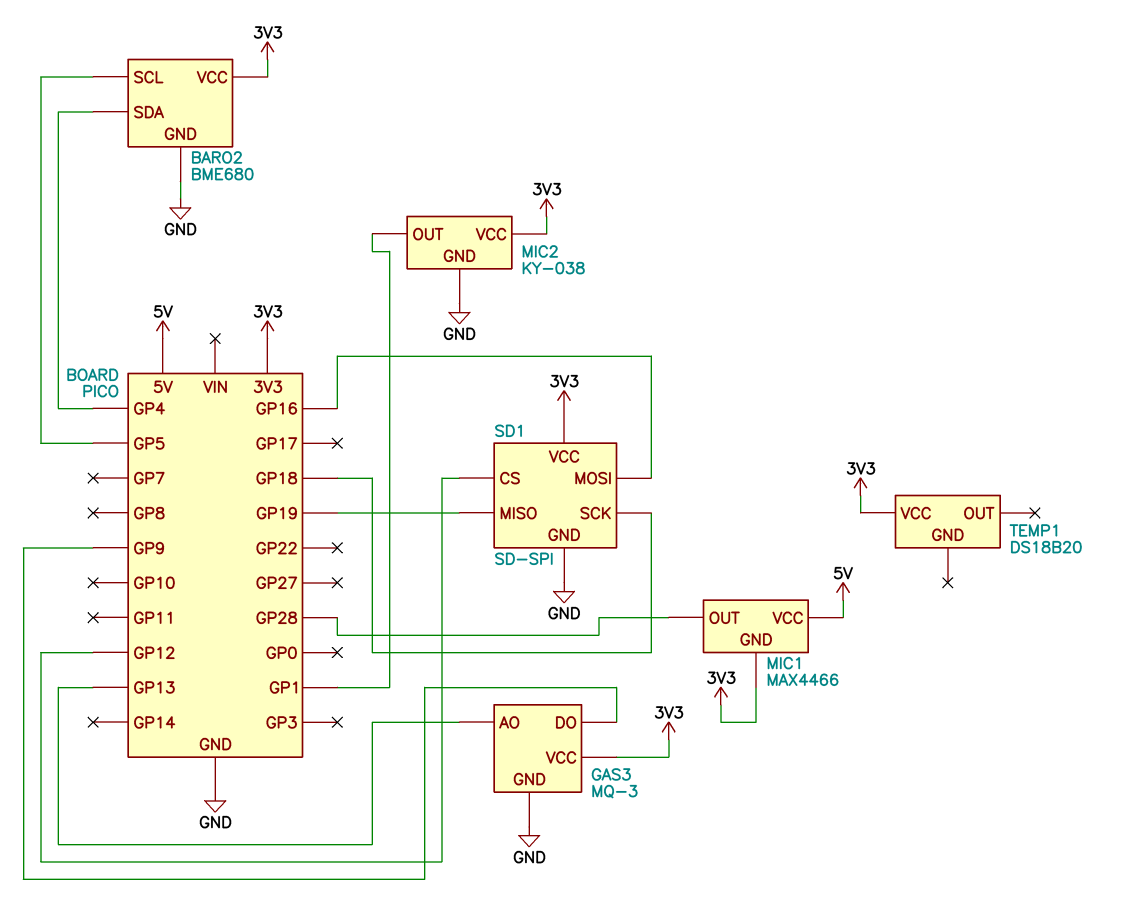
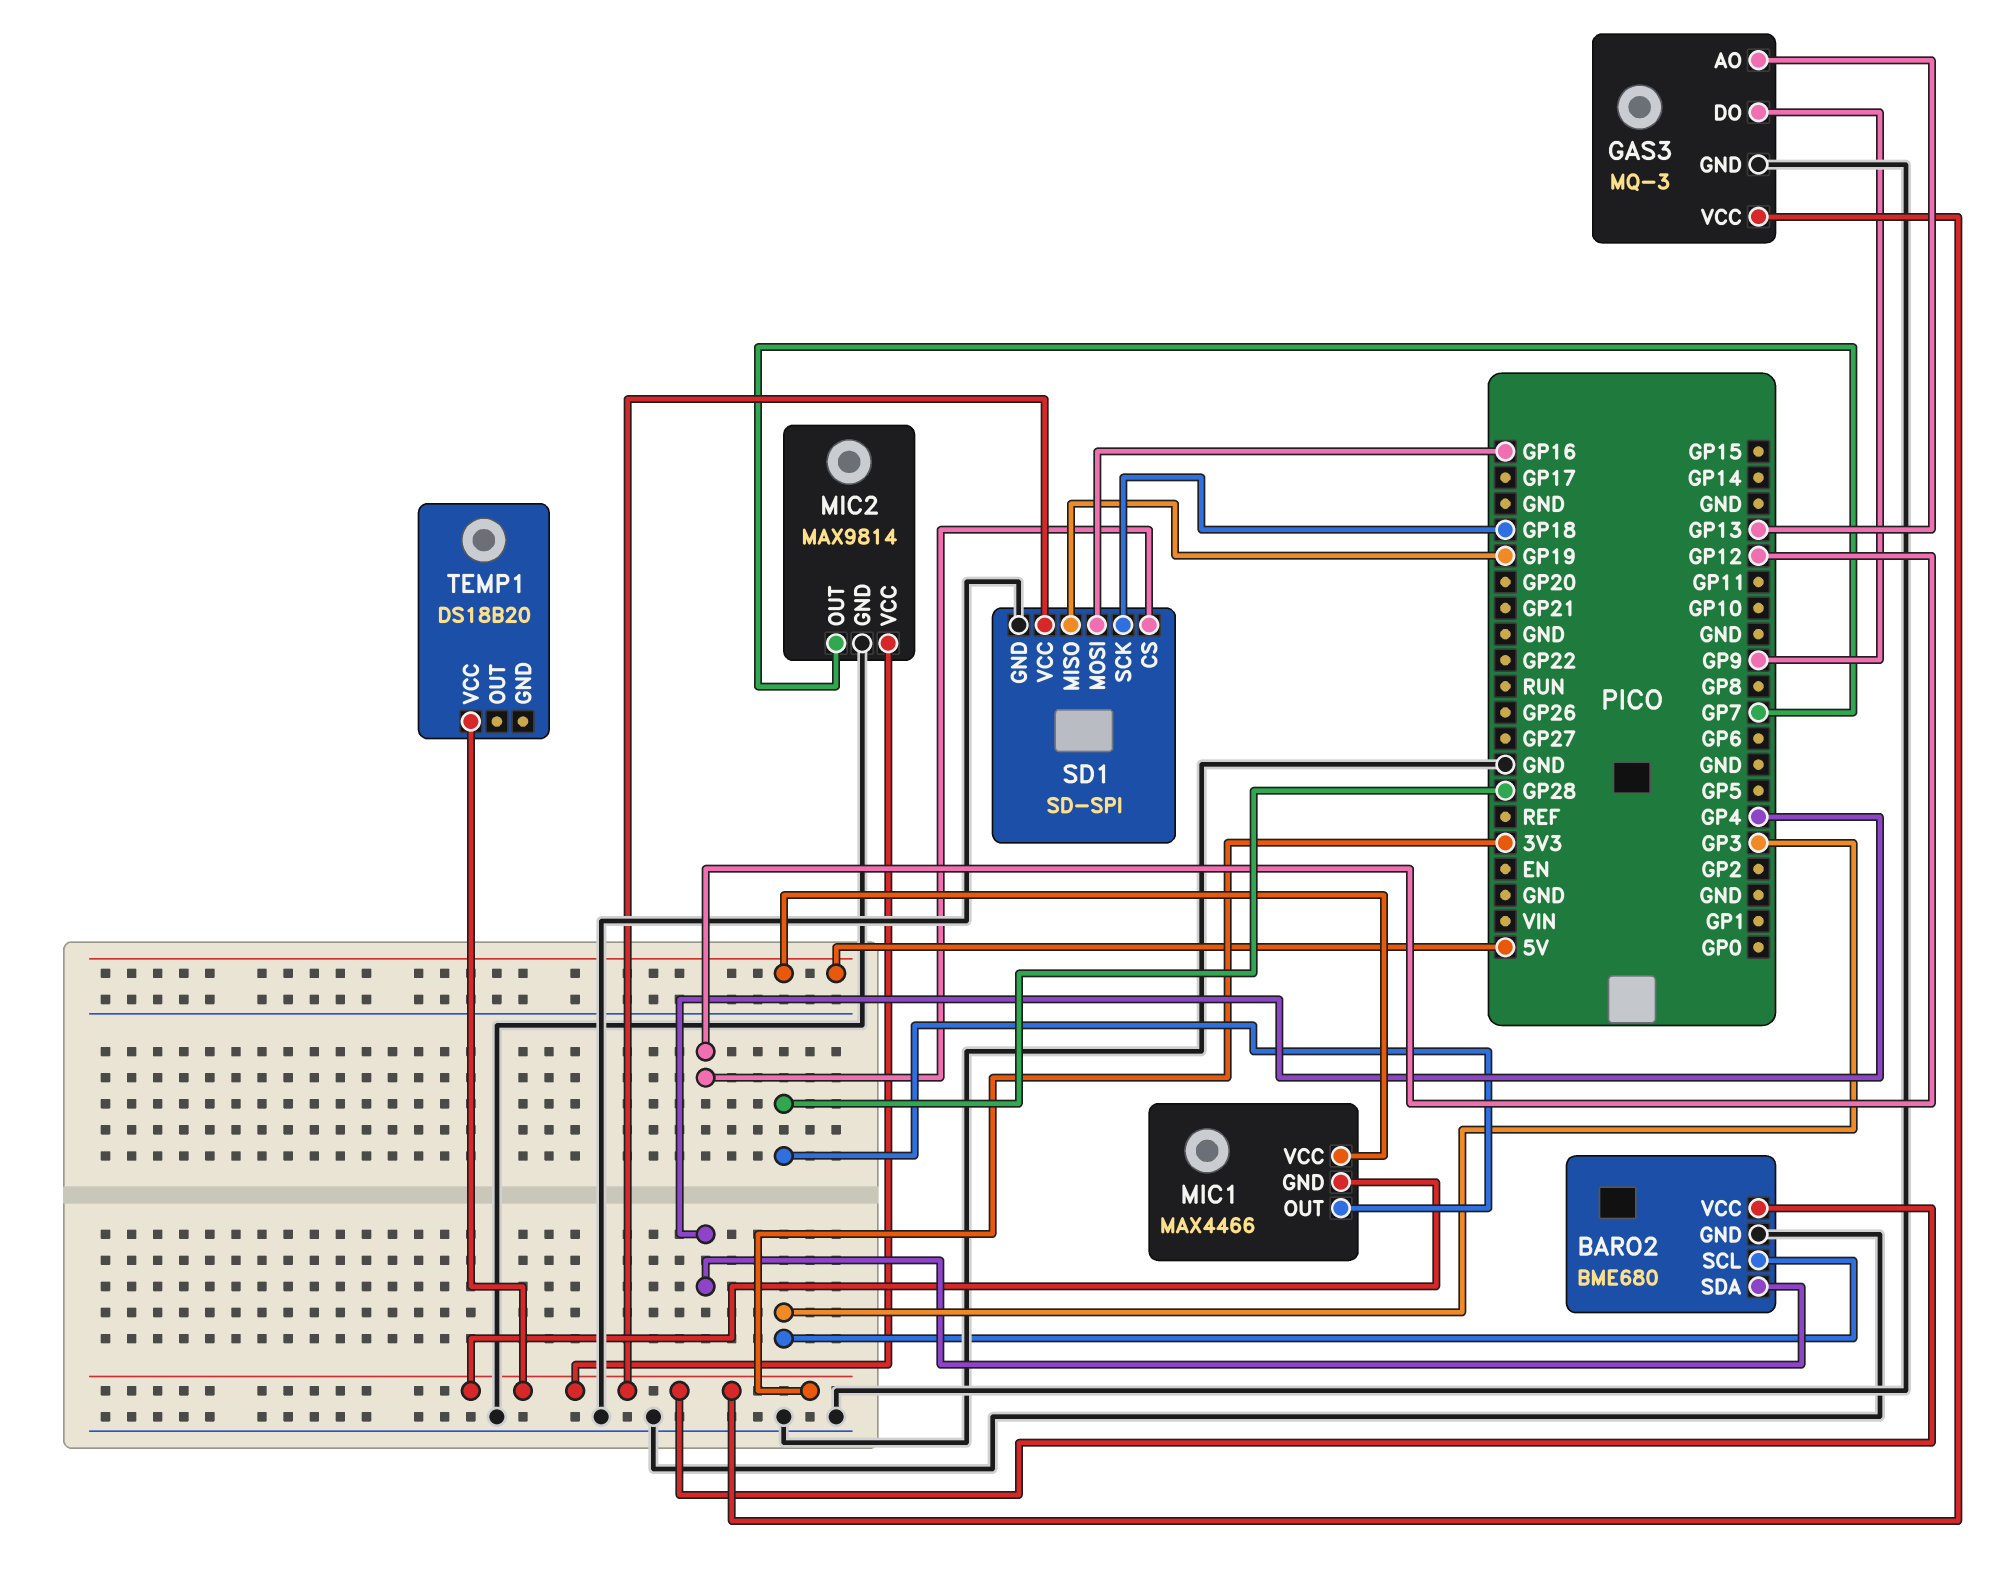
BARO2 pin SCL: GP5 -> GP3
MIC2: KY-038 -> MAX9814
MIC2 pin OUT: GP1 -> GP7

